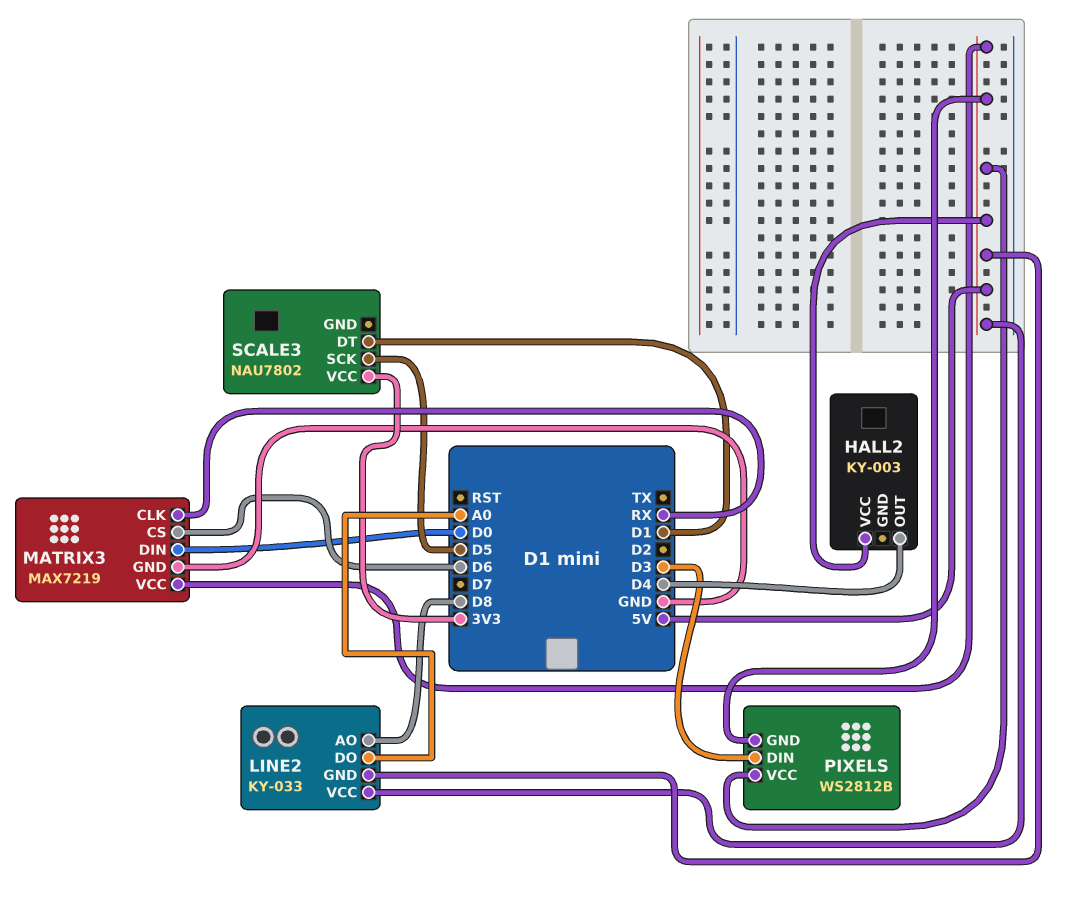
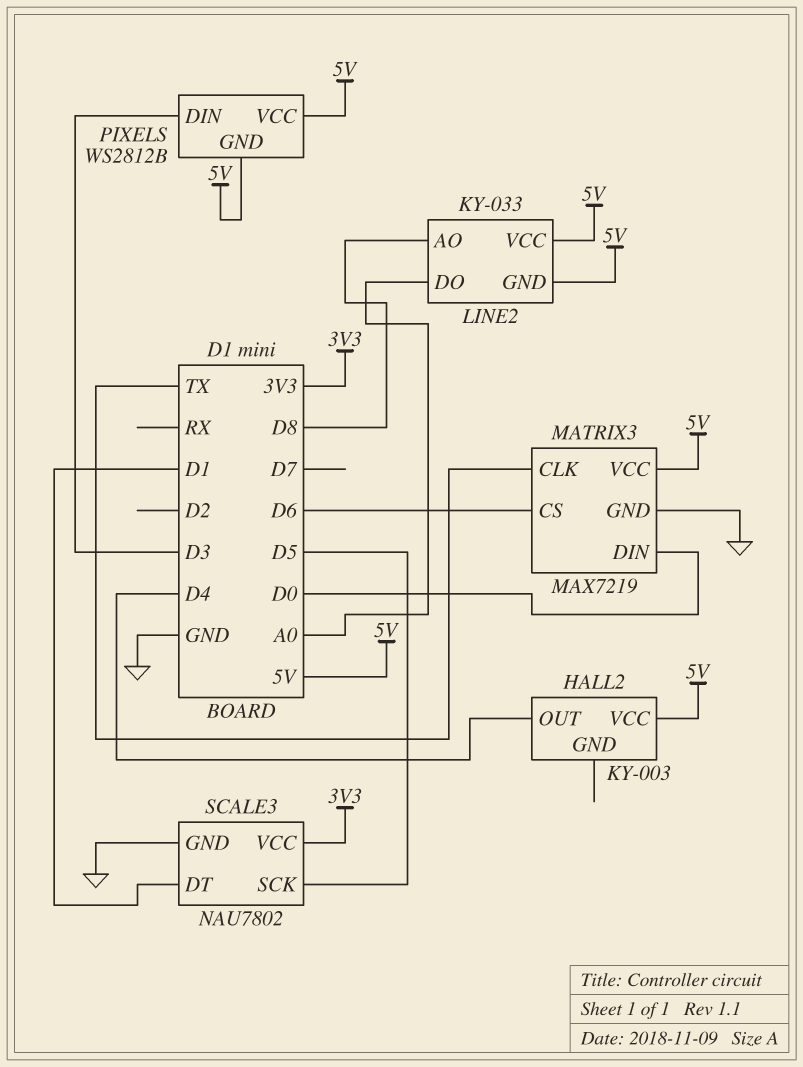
MATRIX3 pin CLK: RX -> TX
SCALE3 pin GND: none -> GND

